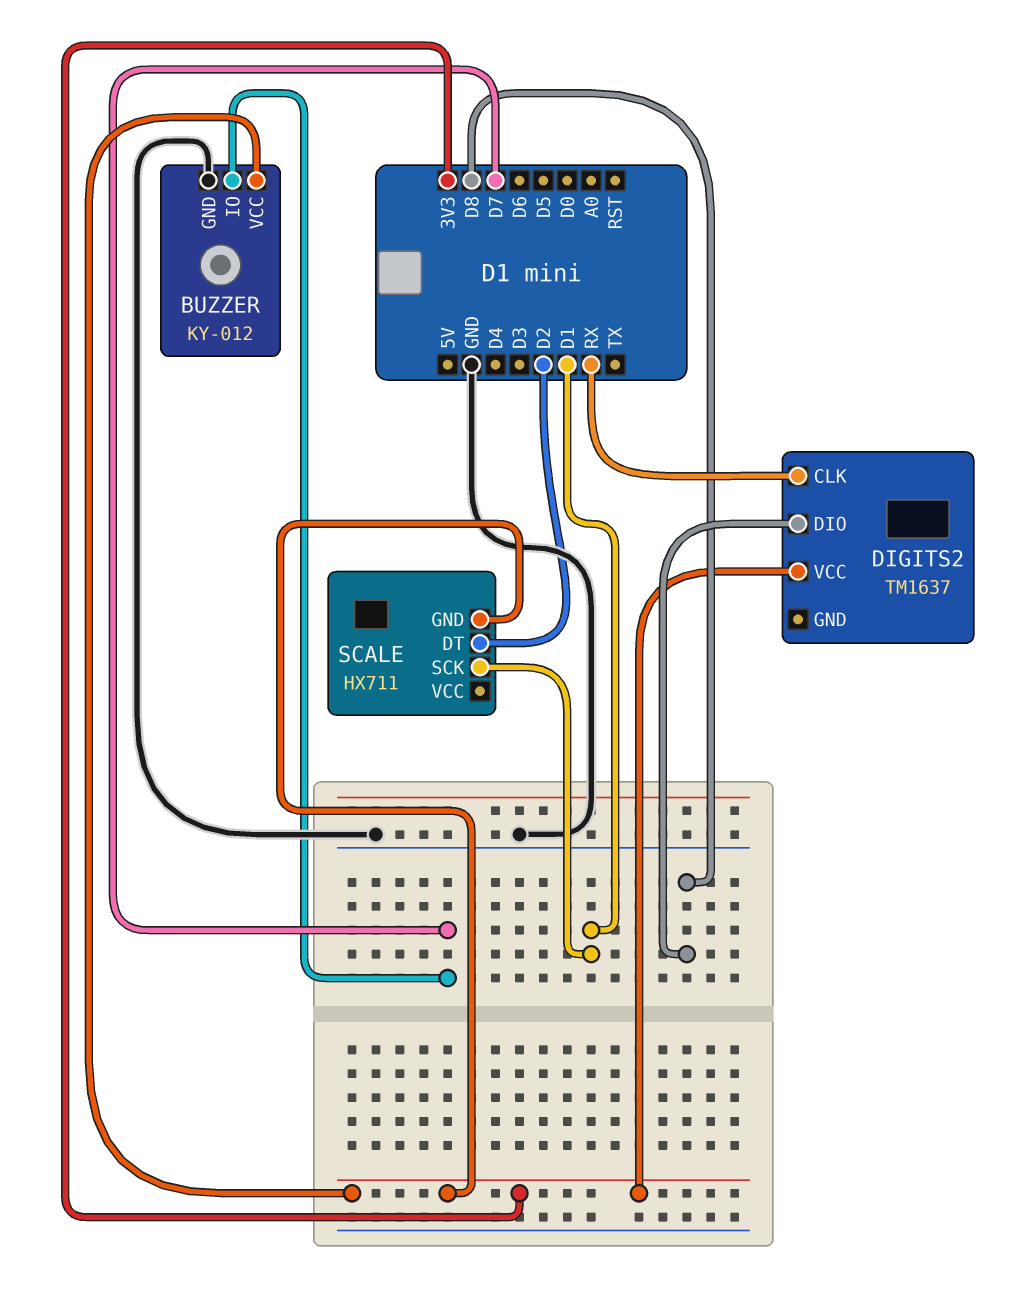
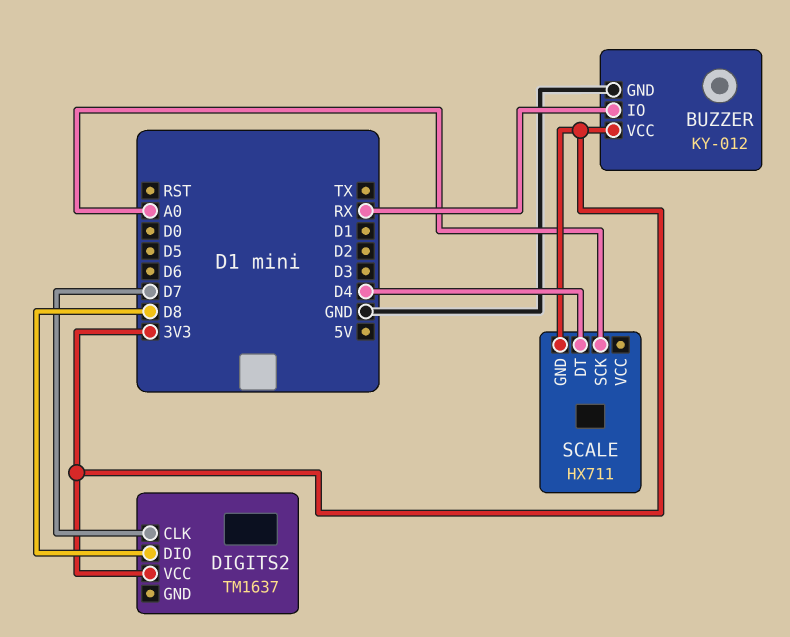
BUZZER pin IO: D7 -> RX
DIGITS2 pin CLK: RX -> D7
SCALE pin DT: D2 -> D4
SCALE pin SCK: D1 -> A0

